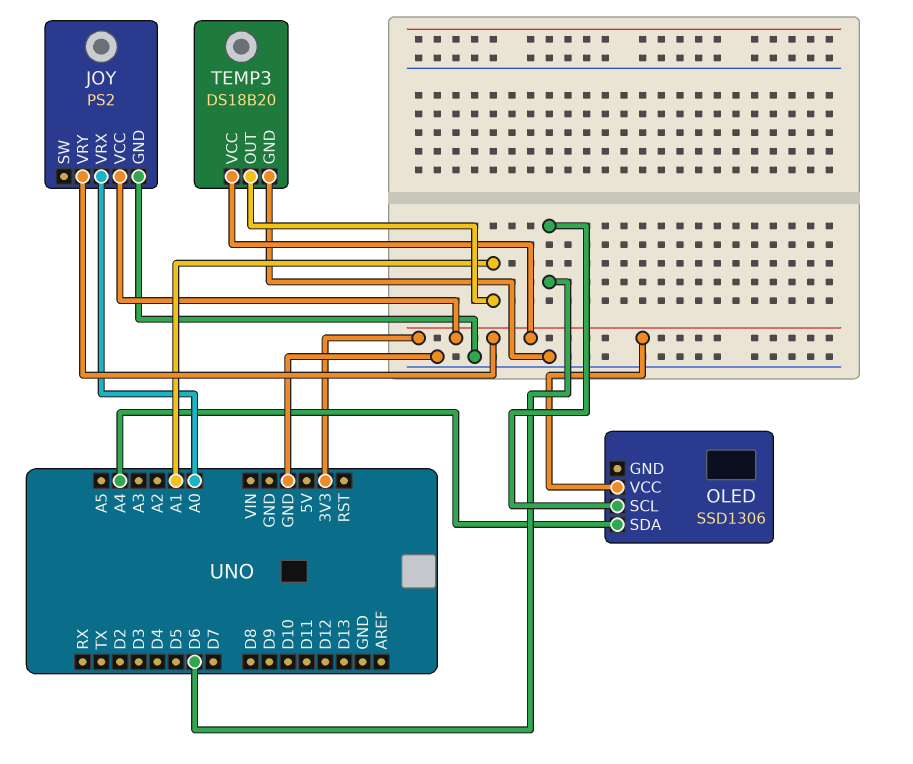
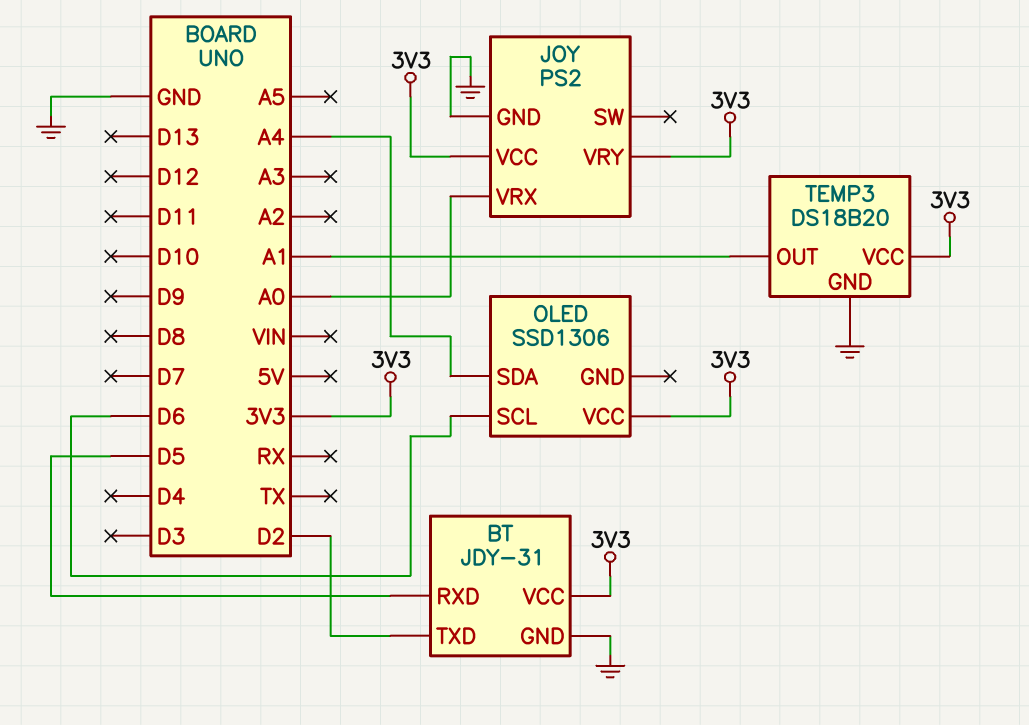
BT: none -> JDY-31
BT pin GND: none -> GND
BT pin RXD: none -> D5
BT pin TXD: none -> D2
BT pin VCC: none -> 3V3

